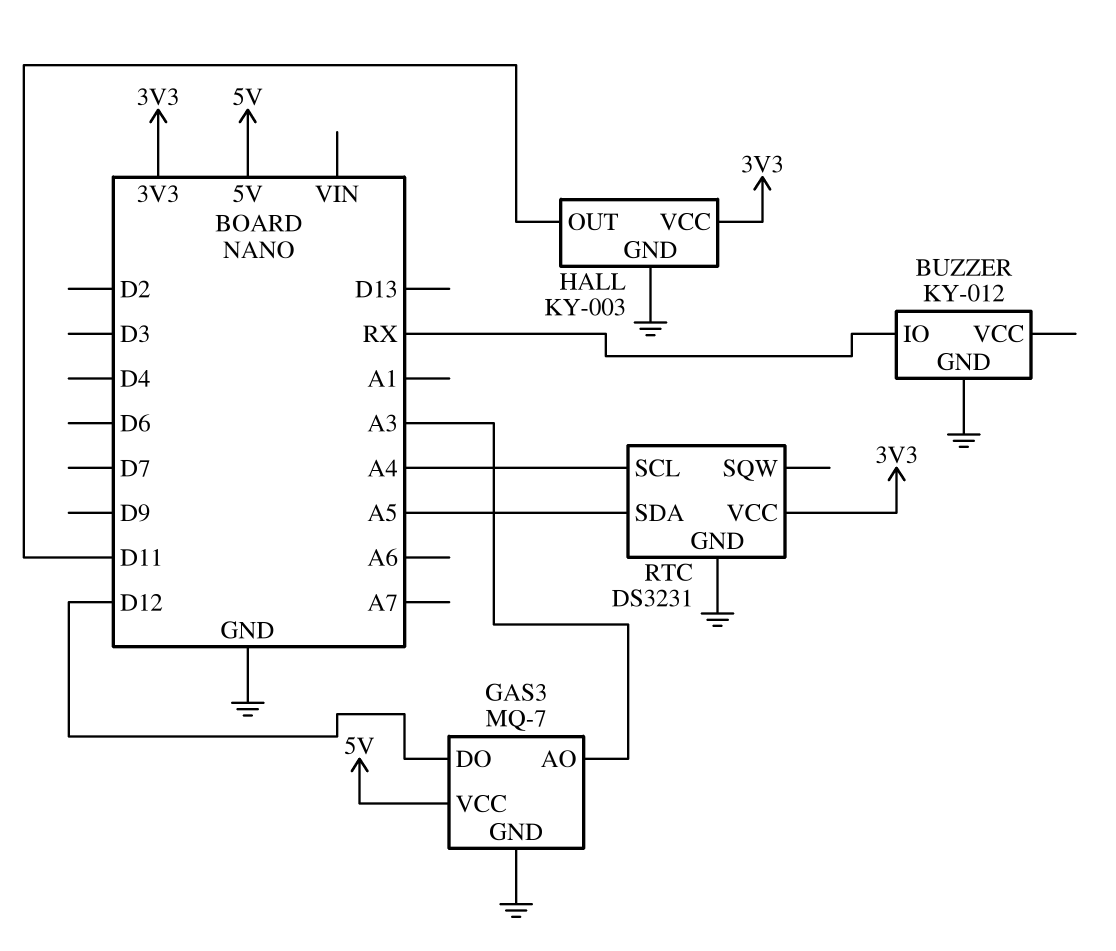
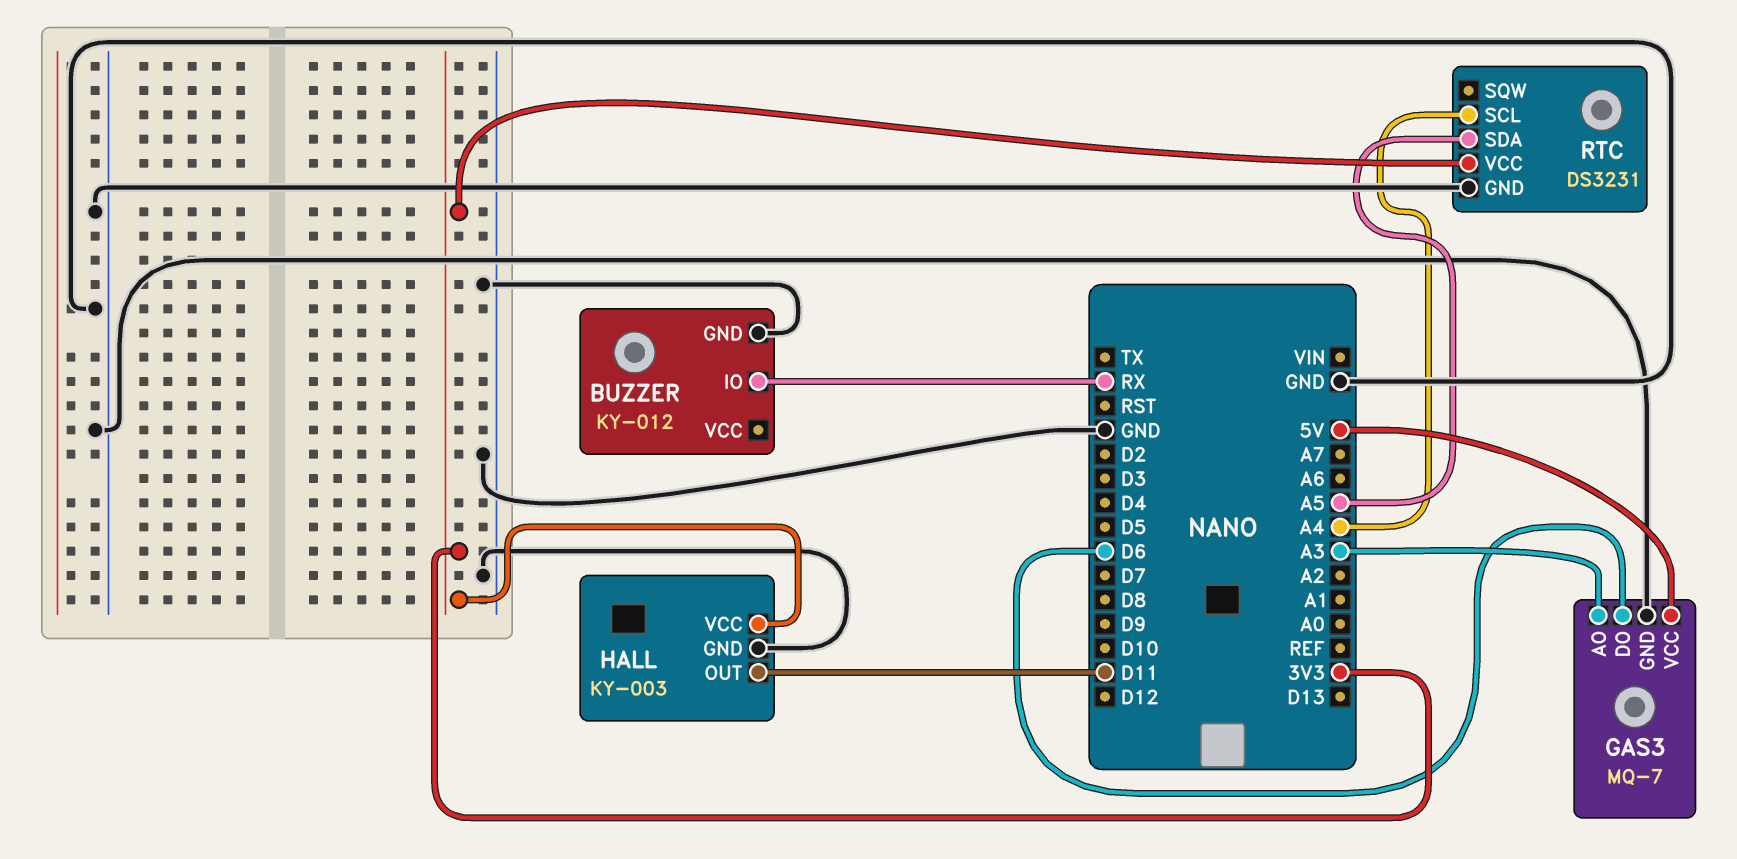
GAS3 pin DO: D12 -> D6

